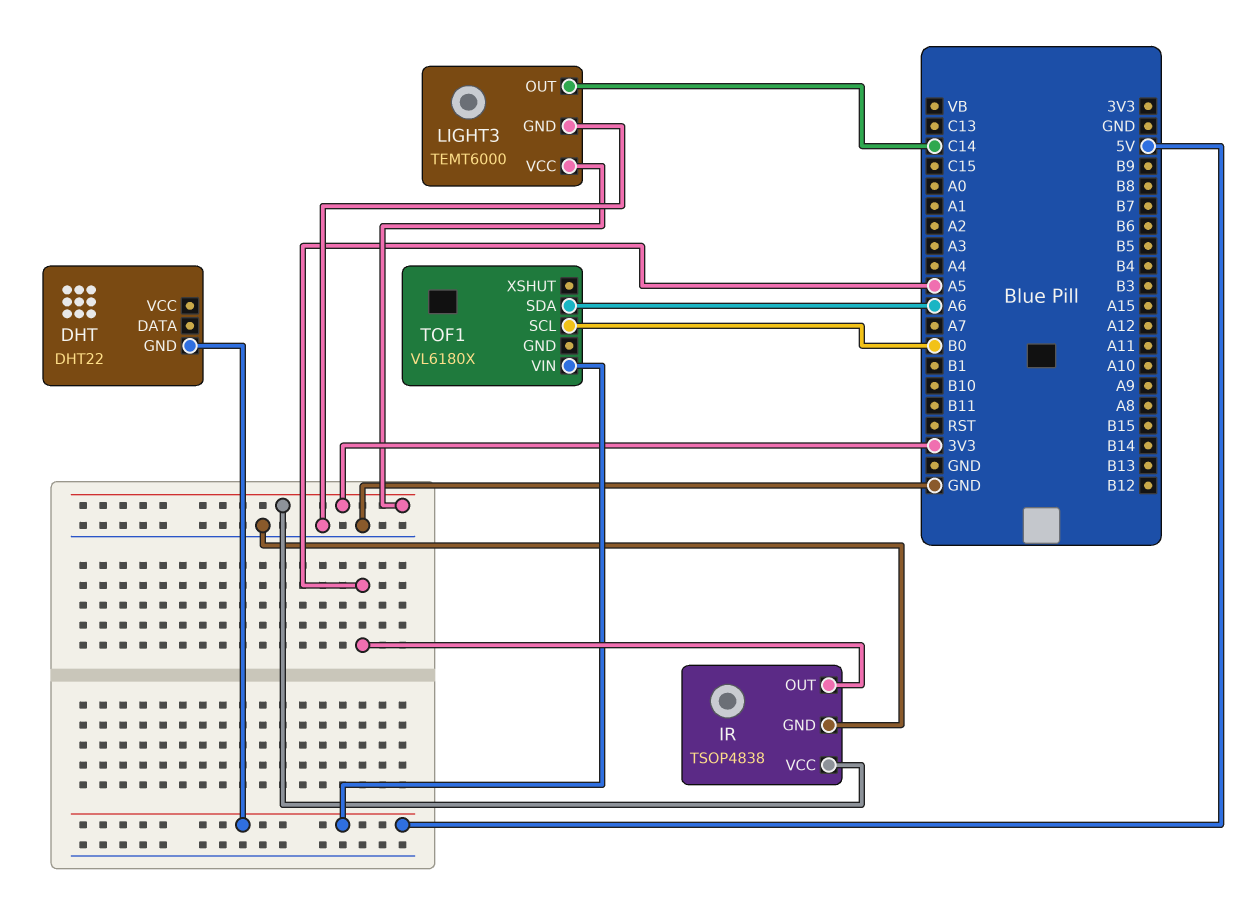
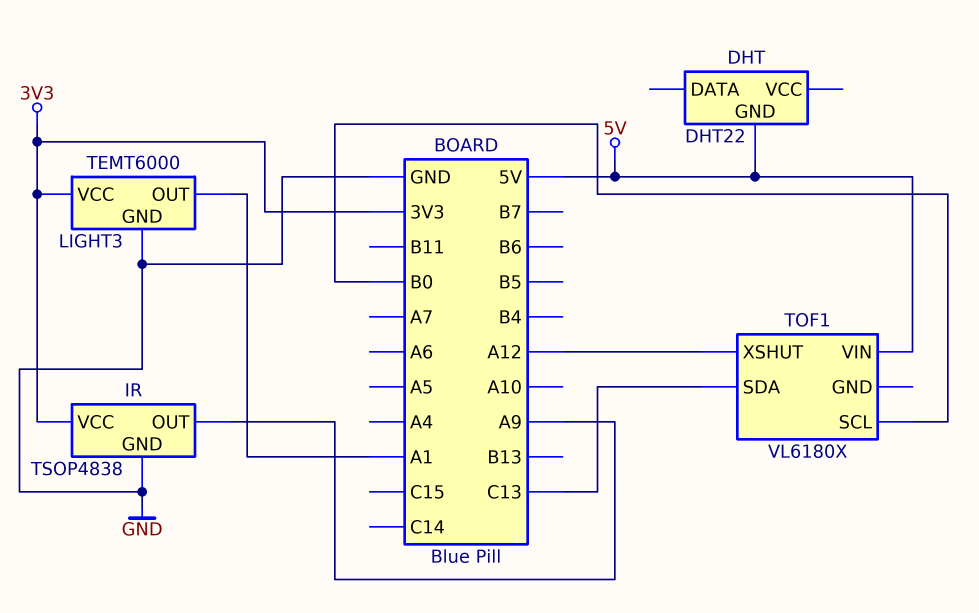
IR pin OUT: A5 -> A9
LIGHT3 pin OUT: C14 -> A1
TOF1 pin SDA: A6 -> C13
TOF1 pin XSHUT: none -> A12

